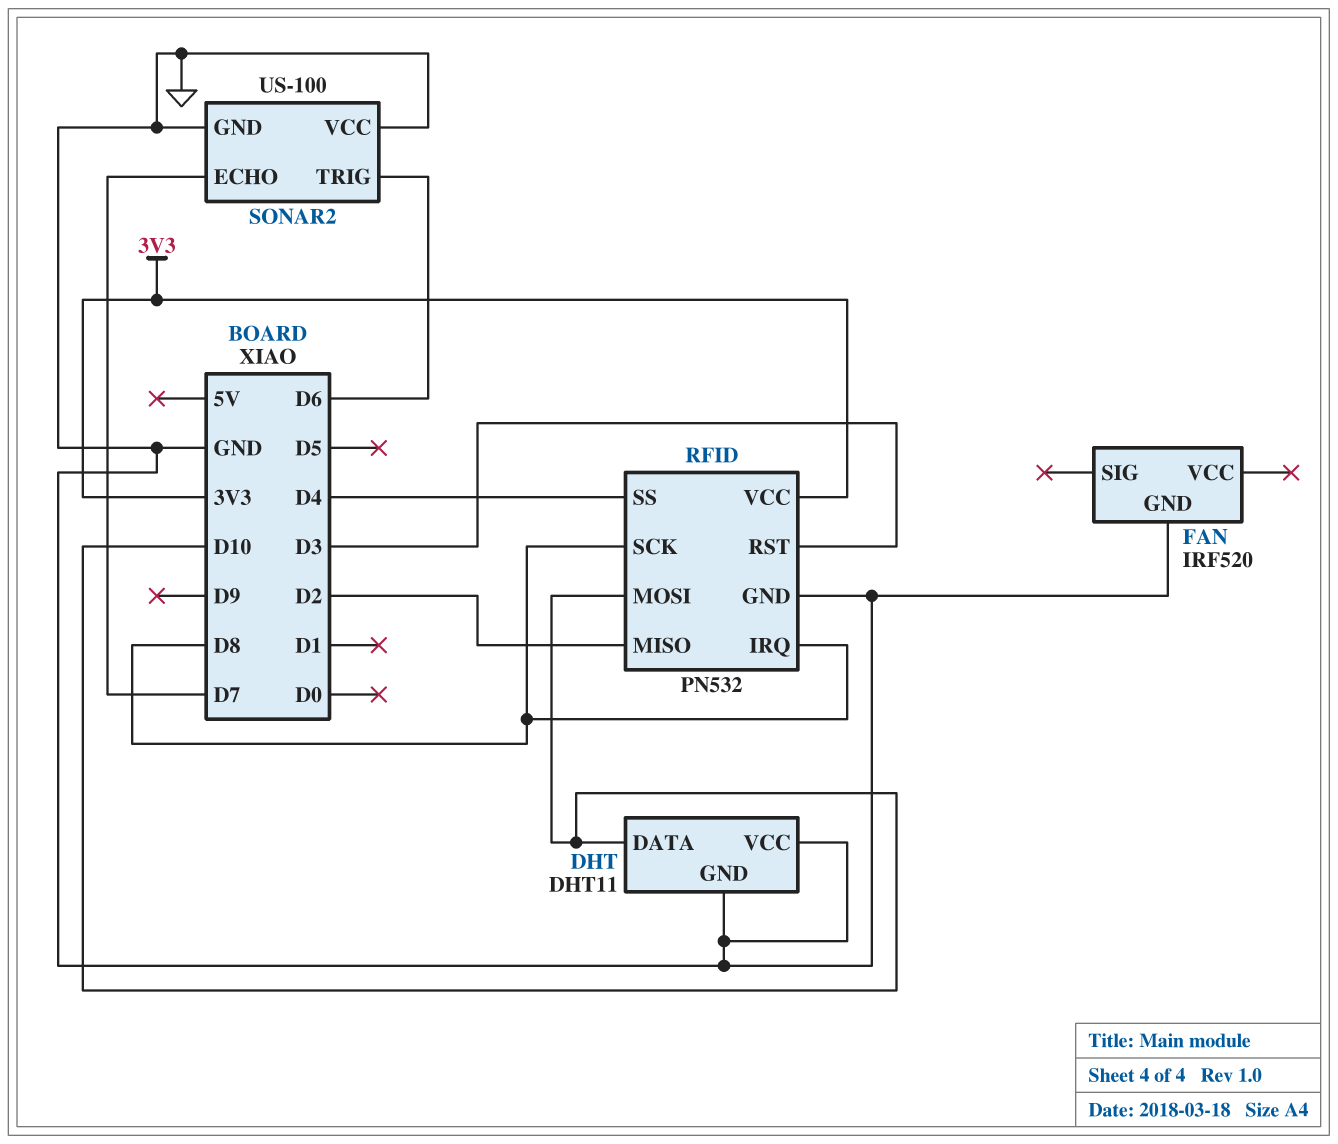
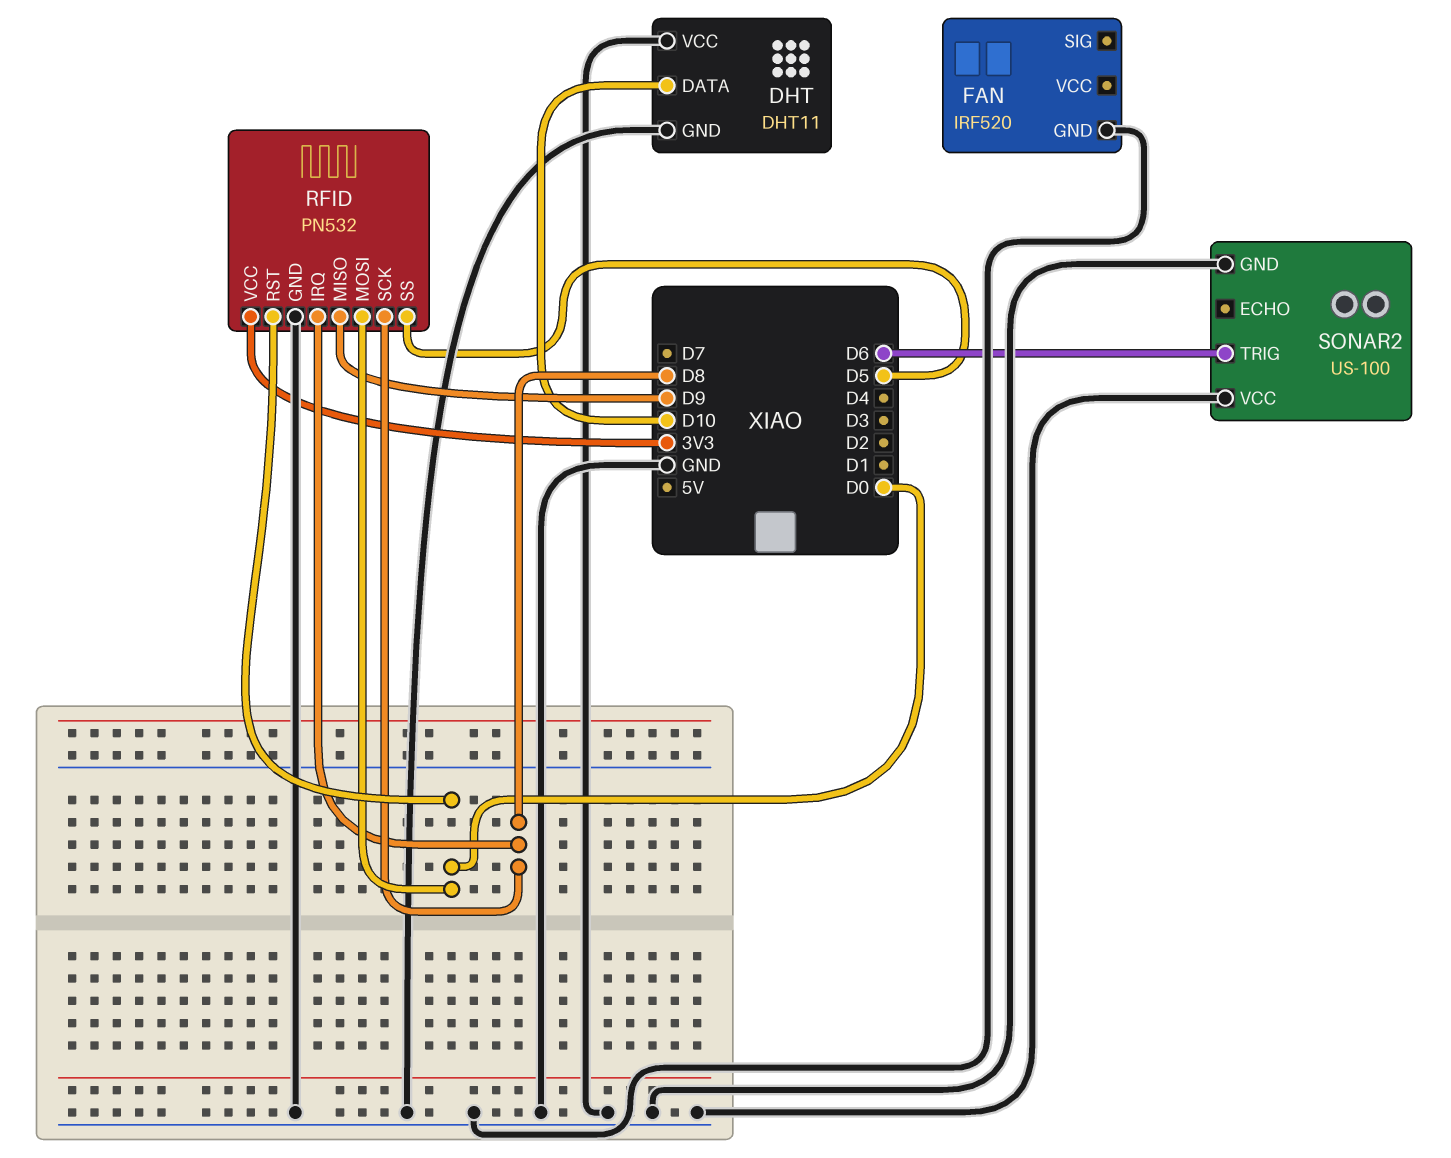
RFID pin MISO: D2 -> D9
RFID pin MOSI: D10 -> D0
RFID pin RST: D3 -> D0
RFID pin SS: D4 -> D5
SONAR2 pin ECHO: D7 -> none

